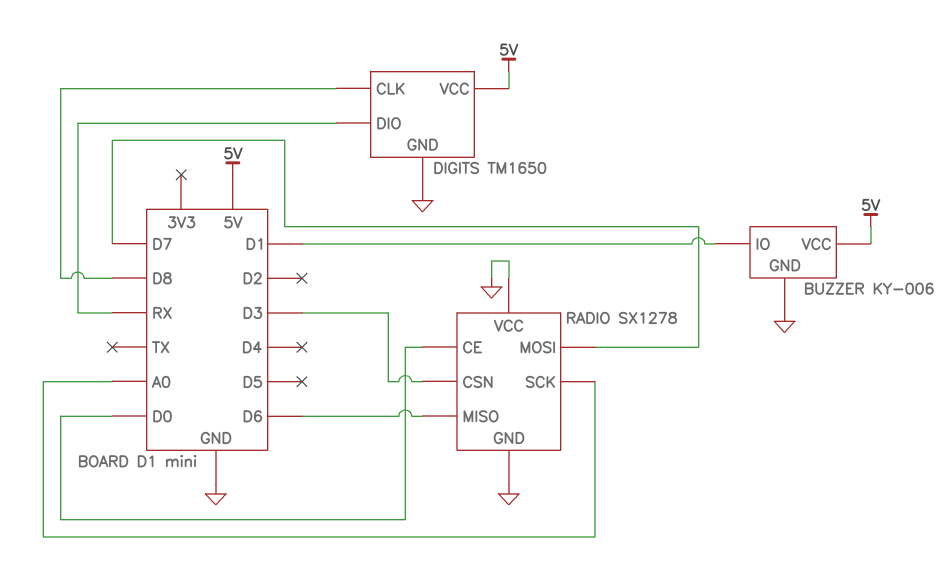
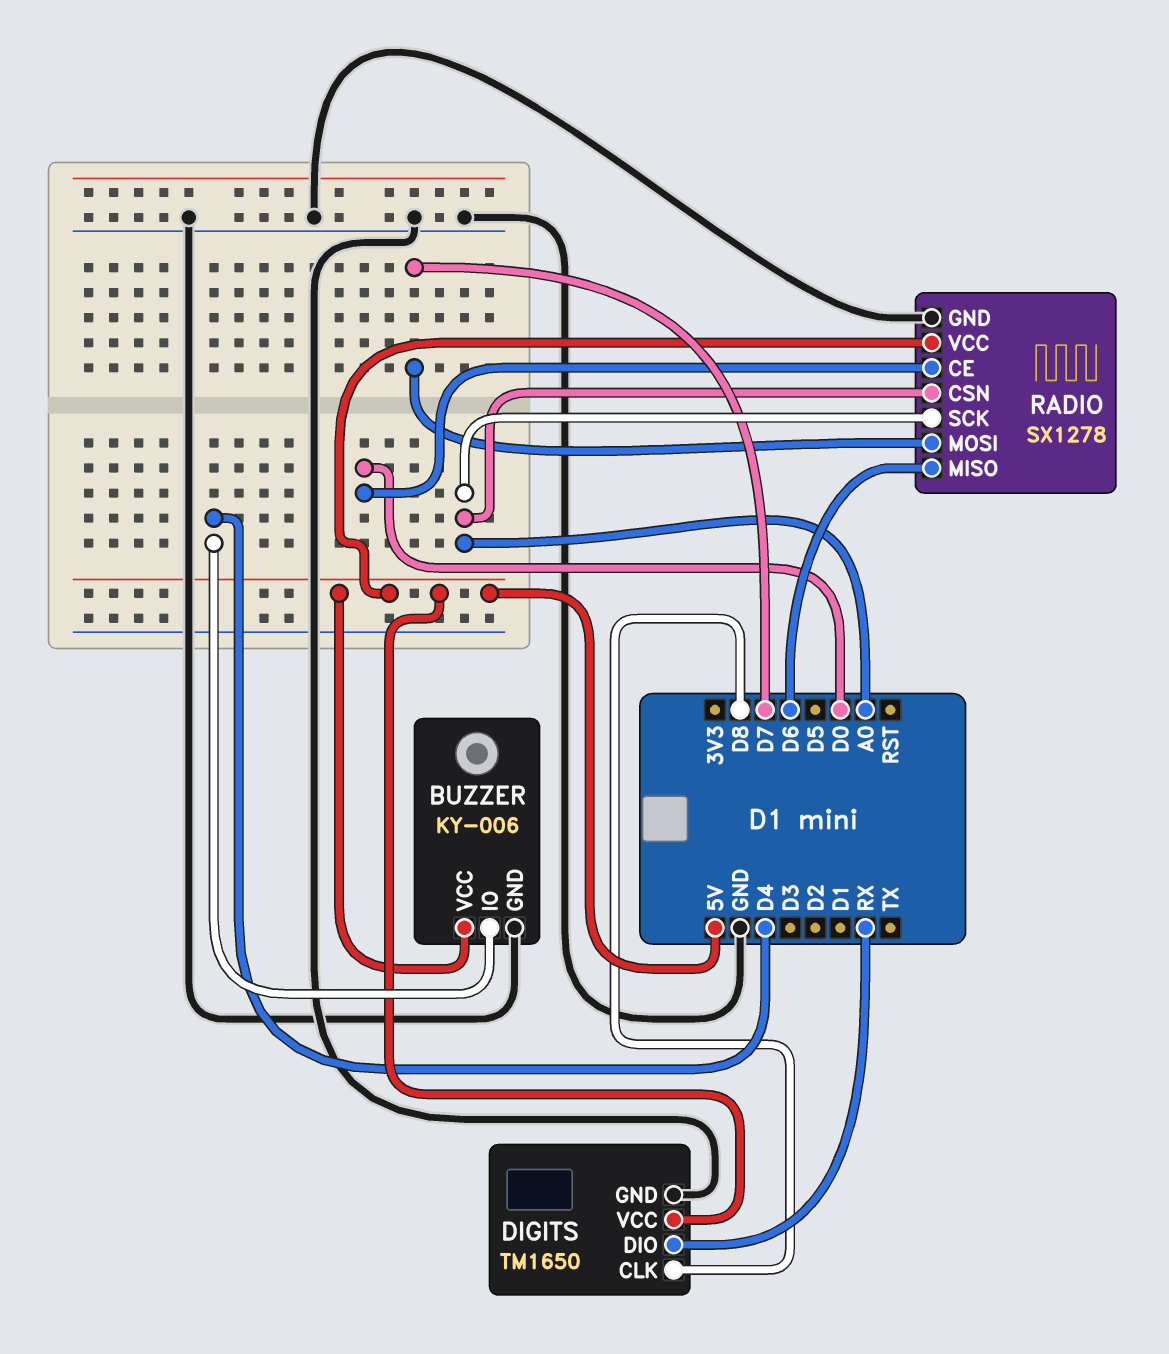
BUZZER pin IO: D1 -> D4
RADIO pin CSN: D3 -> A0
RADIO pin VCC: GND -> 5V

